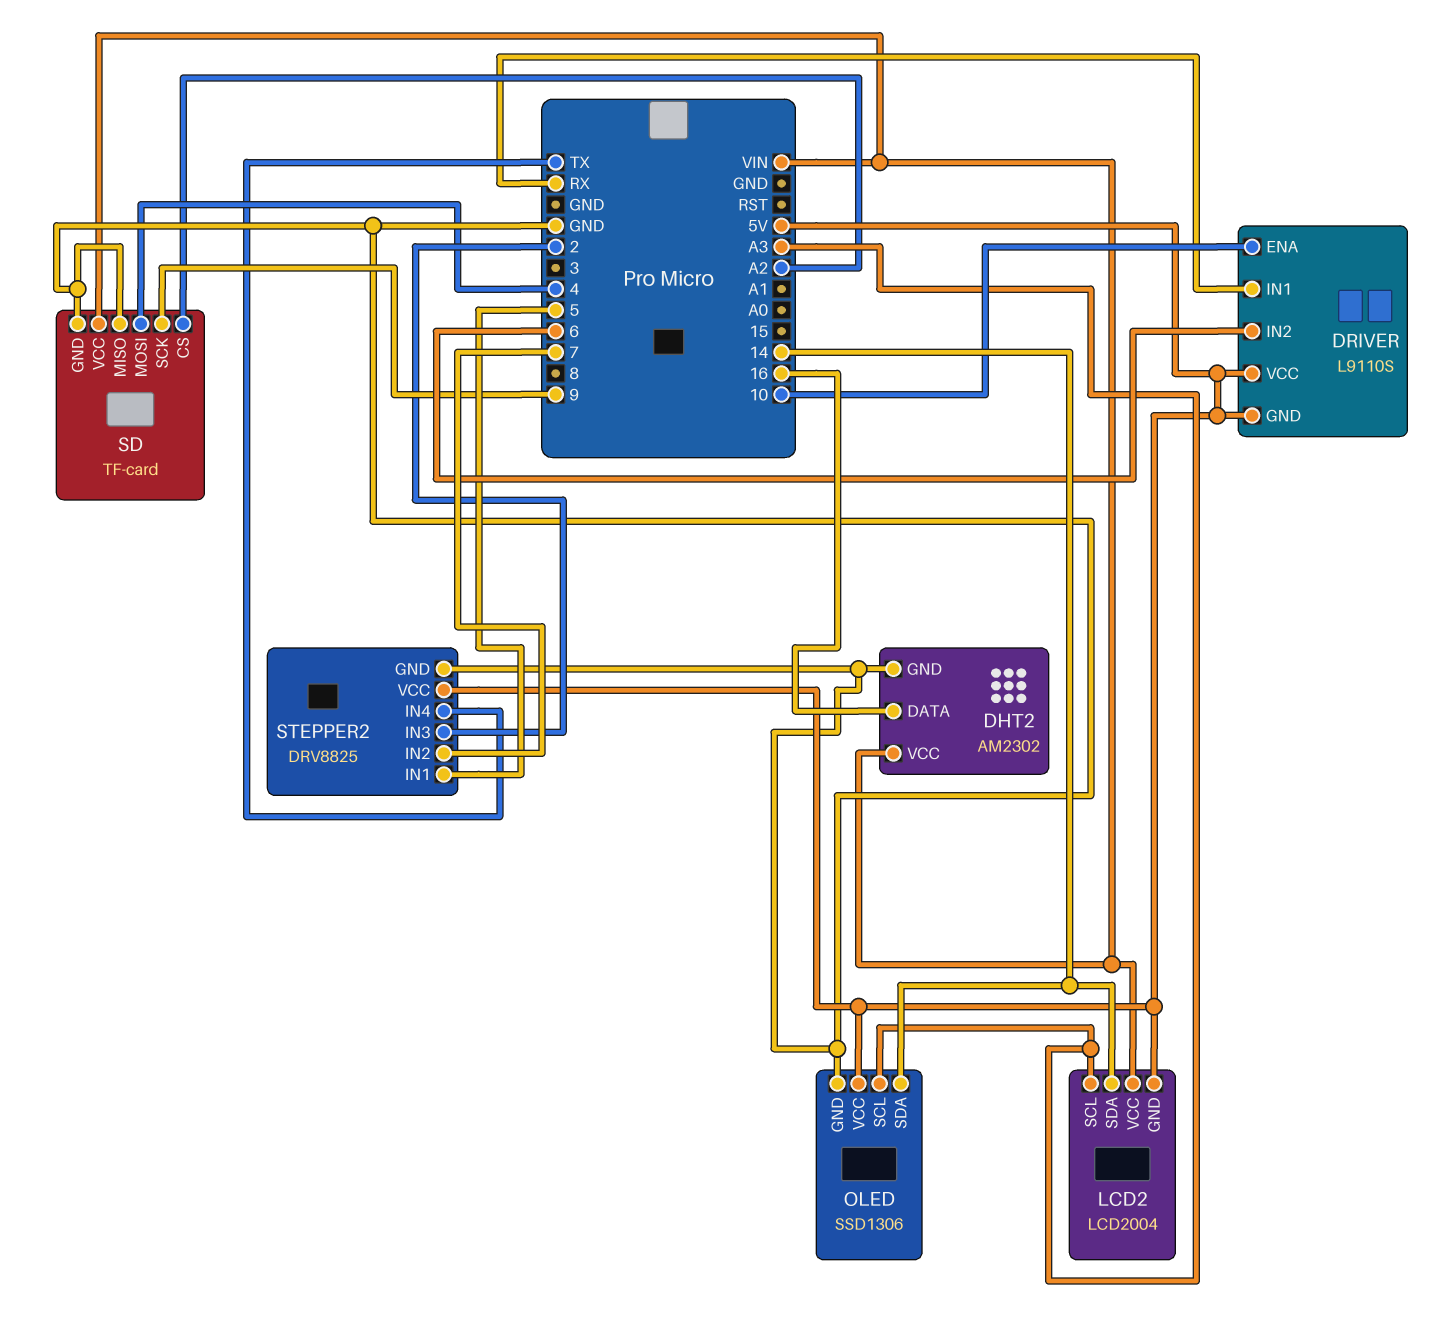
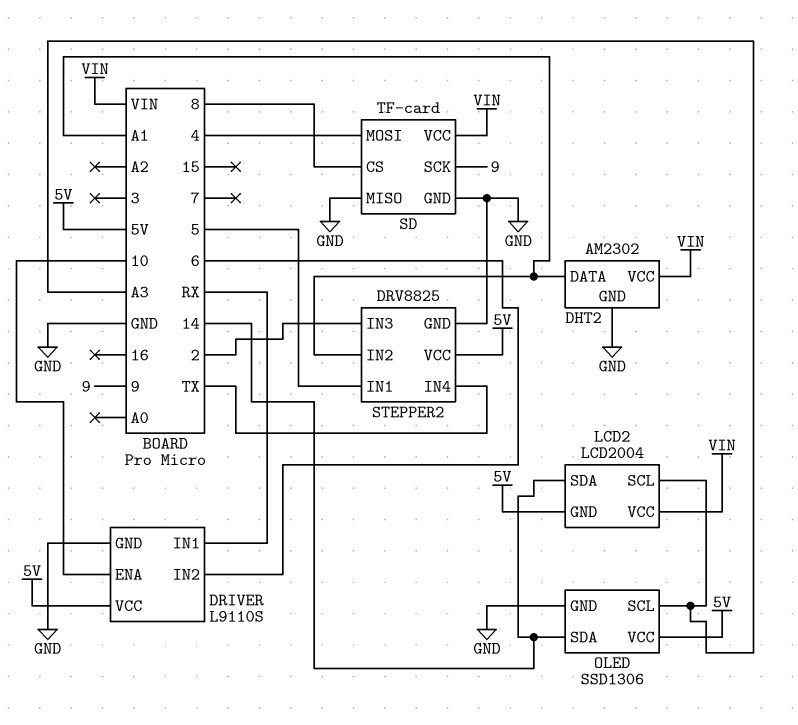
DHT2 pin DATA: 16 -> A1
DRIVER pin GND: 5V -> GND
SD pin CS: A2 -> 8
STEPPER2 pin IN2: 7 -> A1

